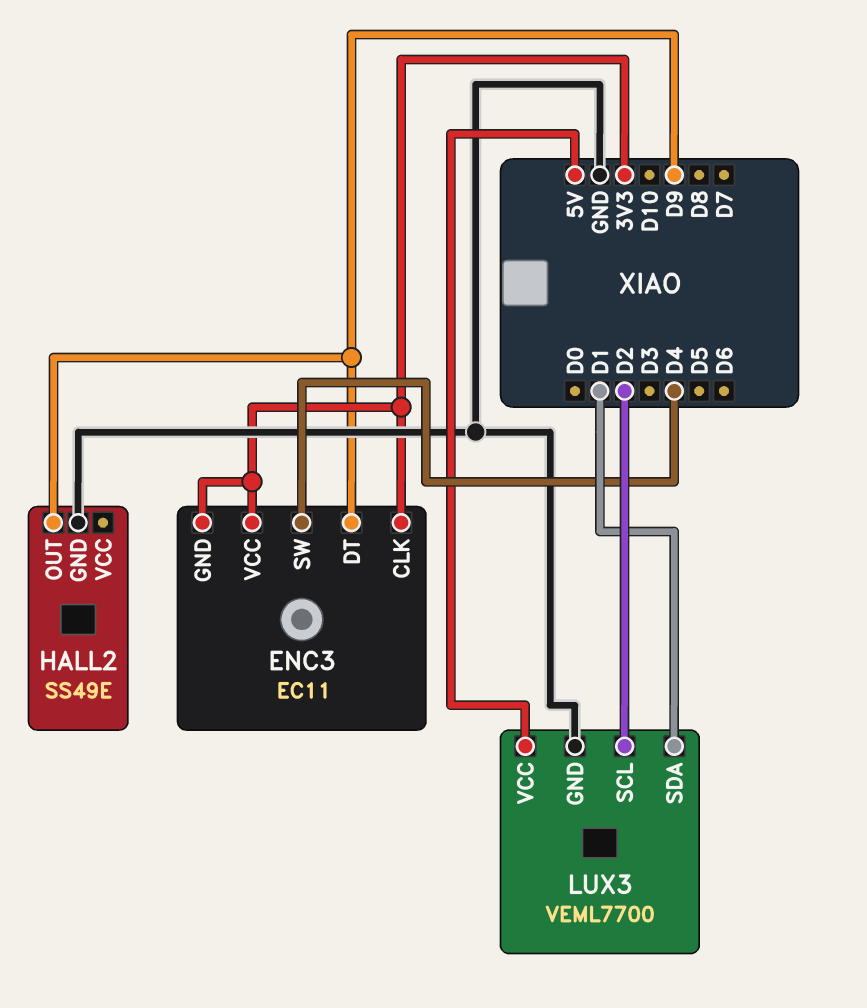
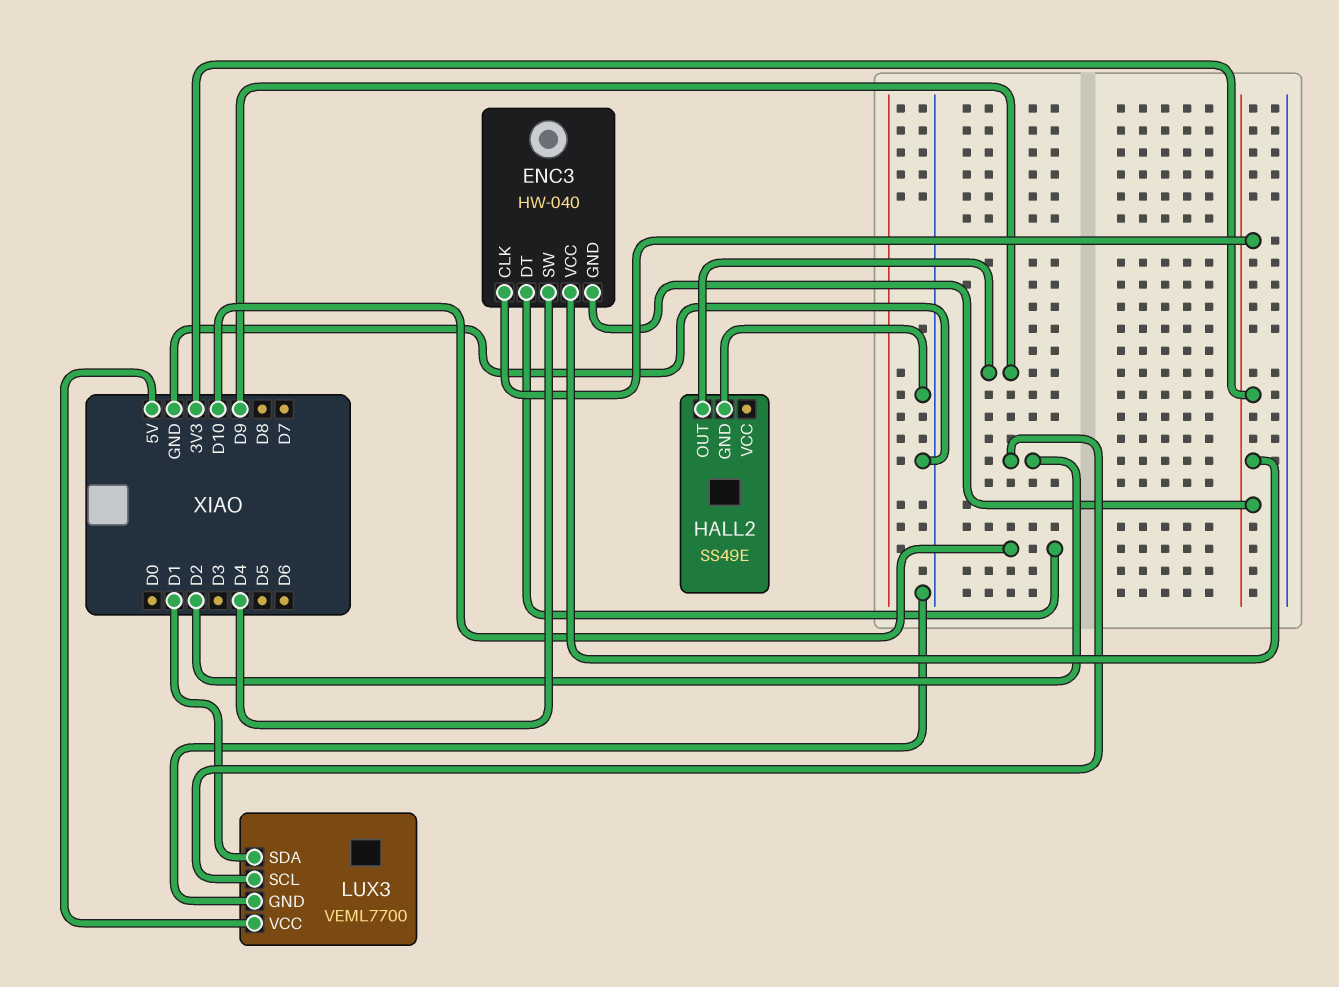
ENC3: EC11 -> HW-040
ENC3 pin DT: D9 -> D10

